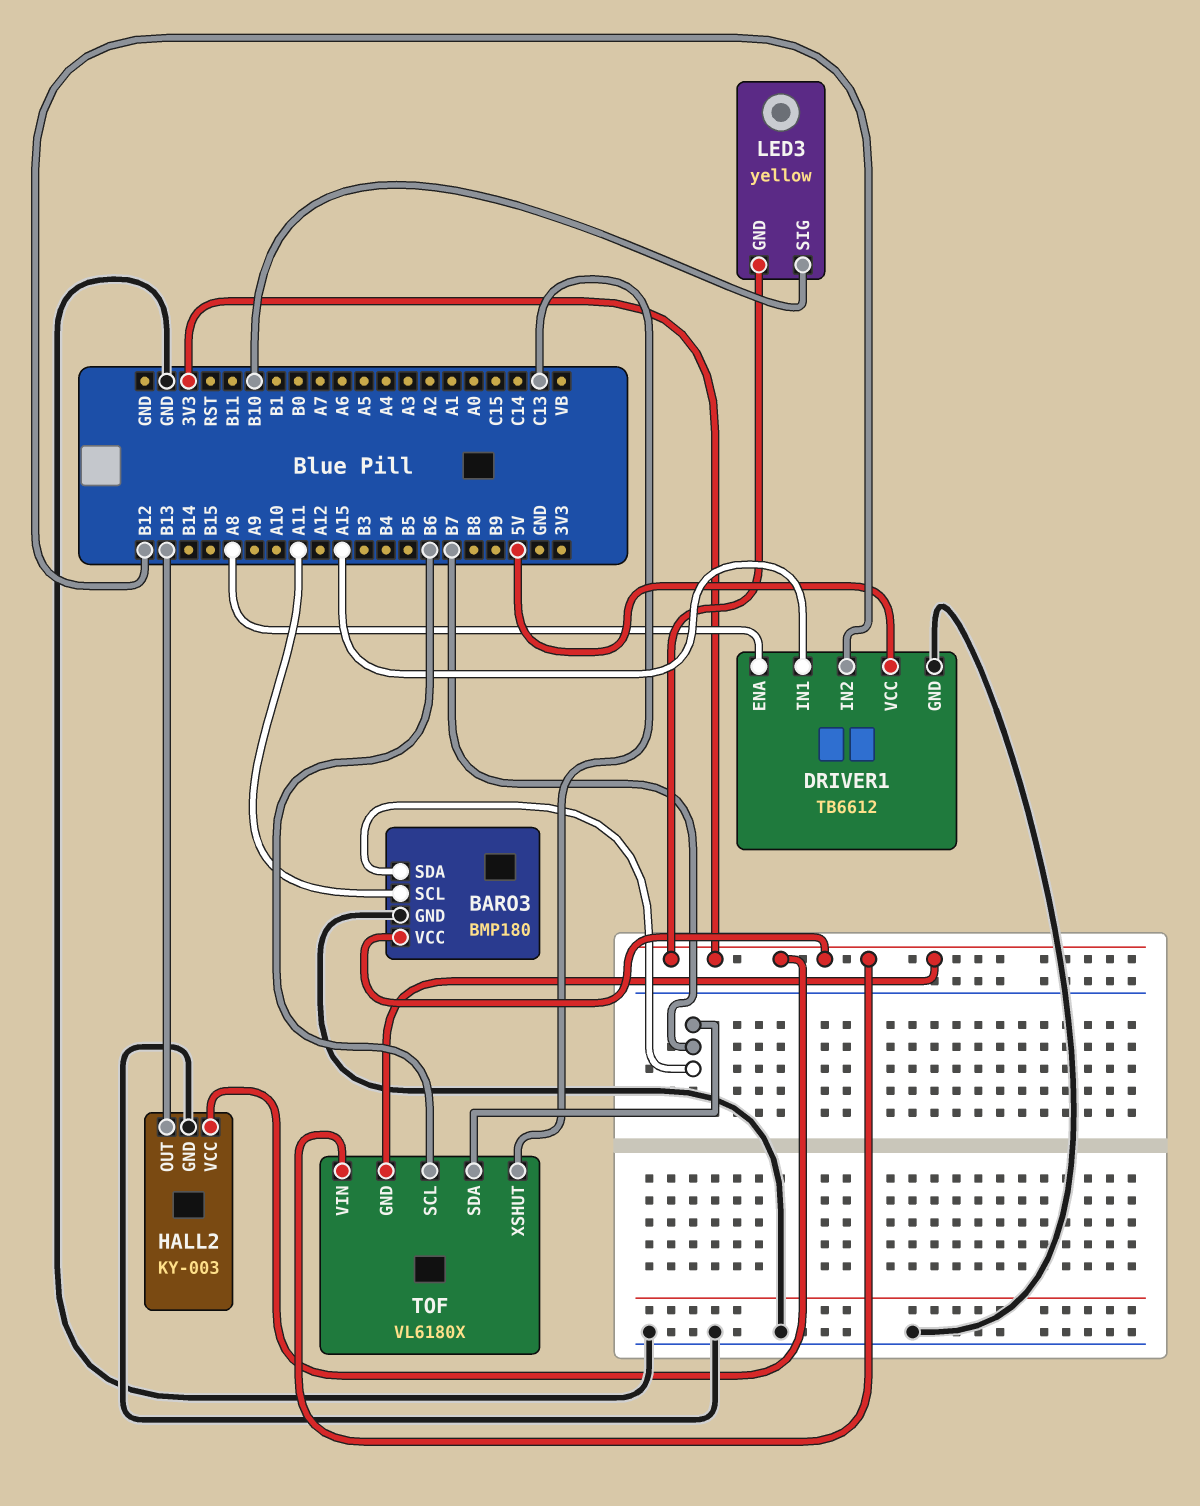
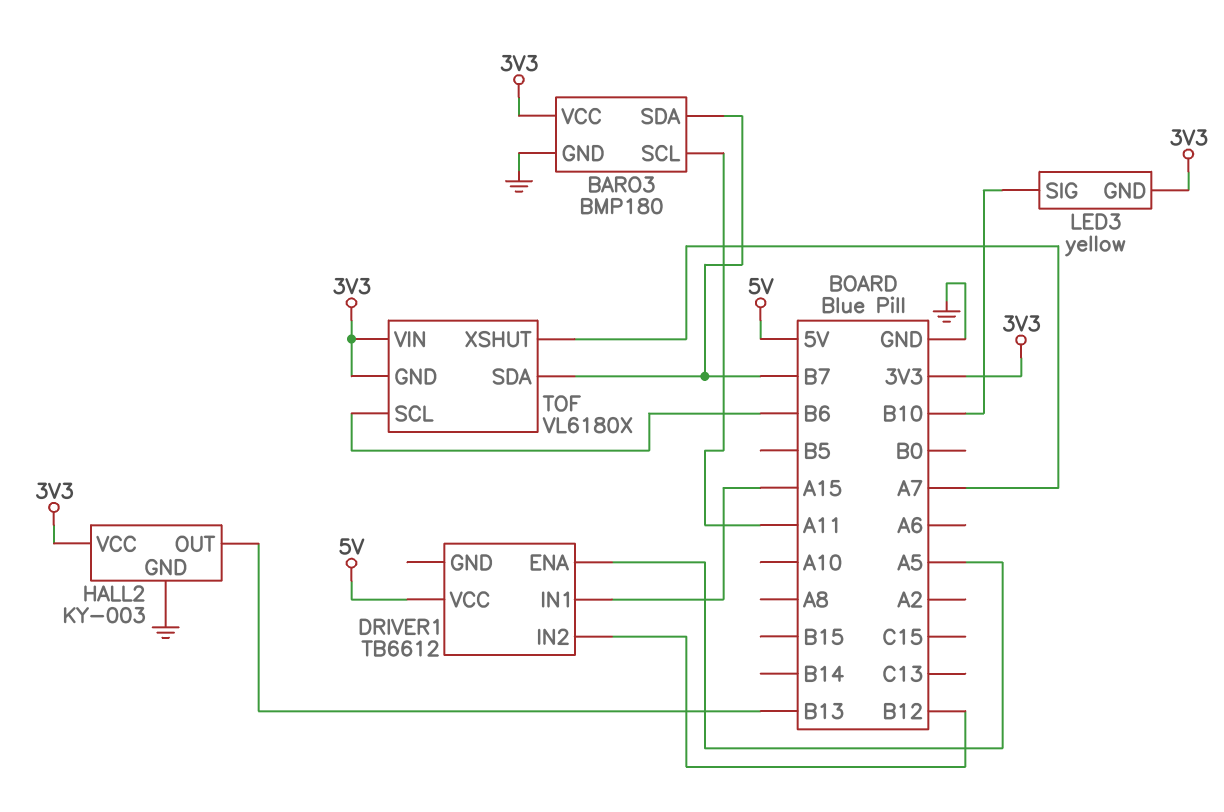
DRIVER1 pin ENA: A8 -> A5
DRIVER1 pin GND: GND -> none
TOF pin XSHUT: C13 -> A7

